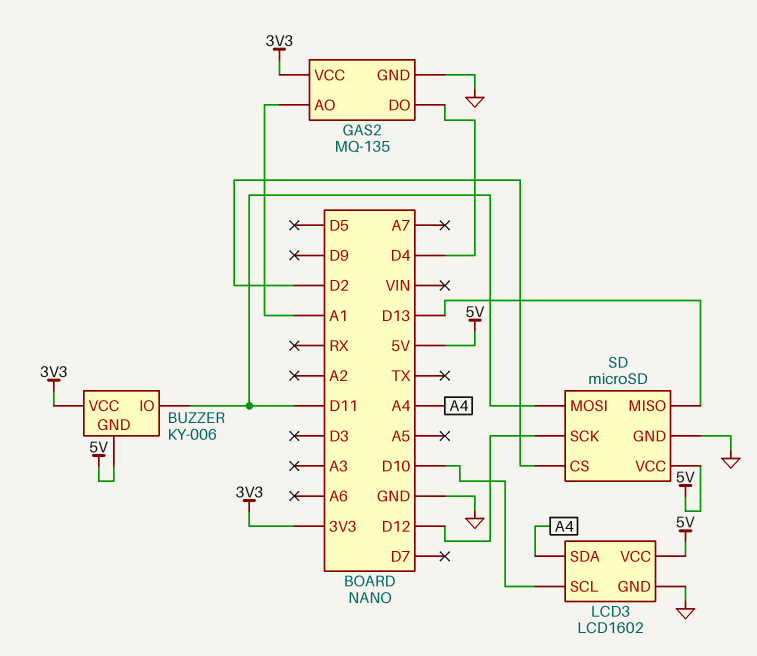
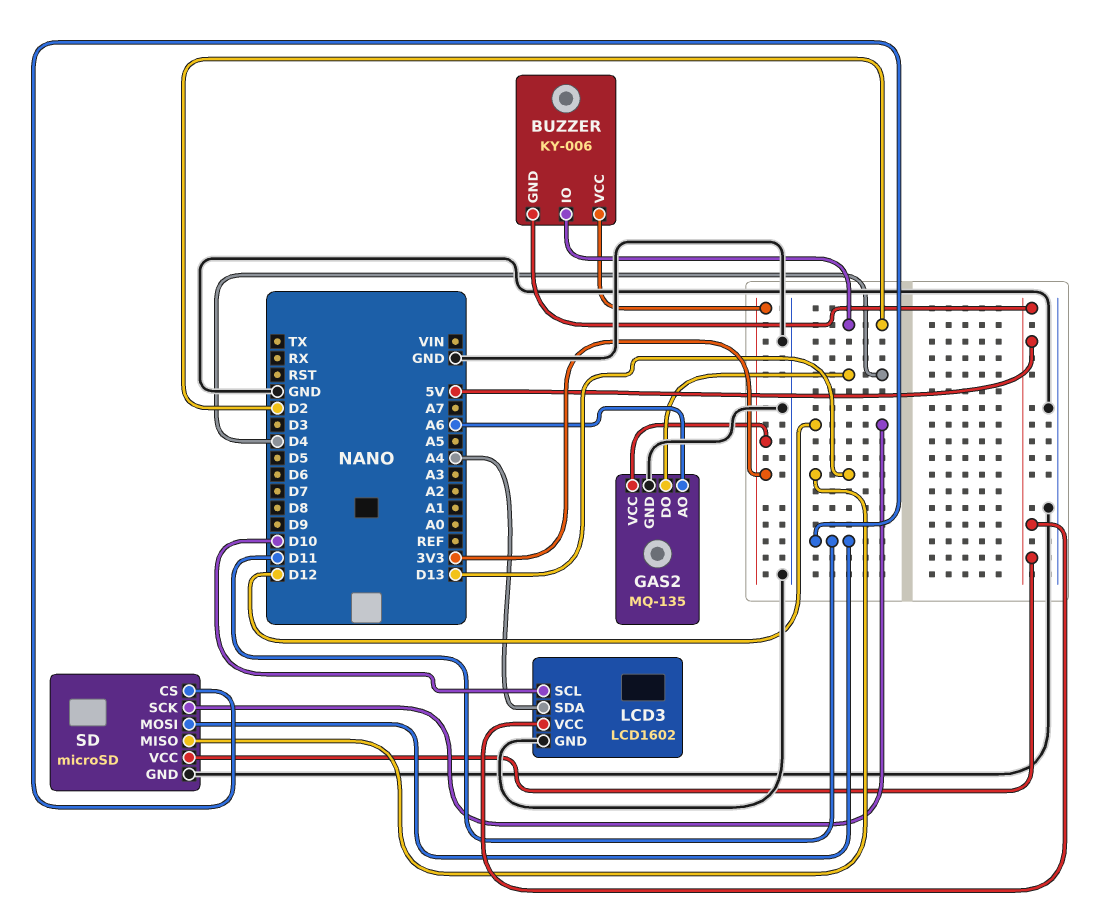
BUZZER pin IO: D11 -> D2
GAS2 pin AO: A1 -> A6
SD pin CS: D2 -> D11

